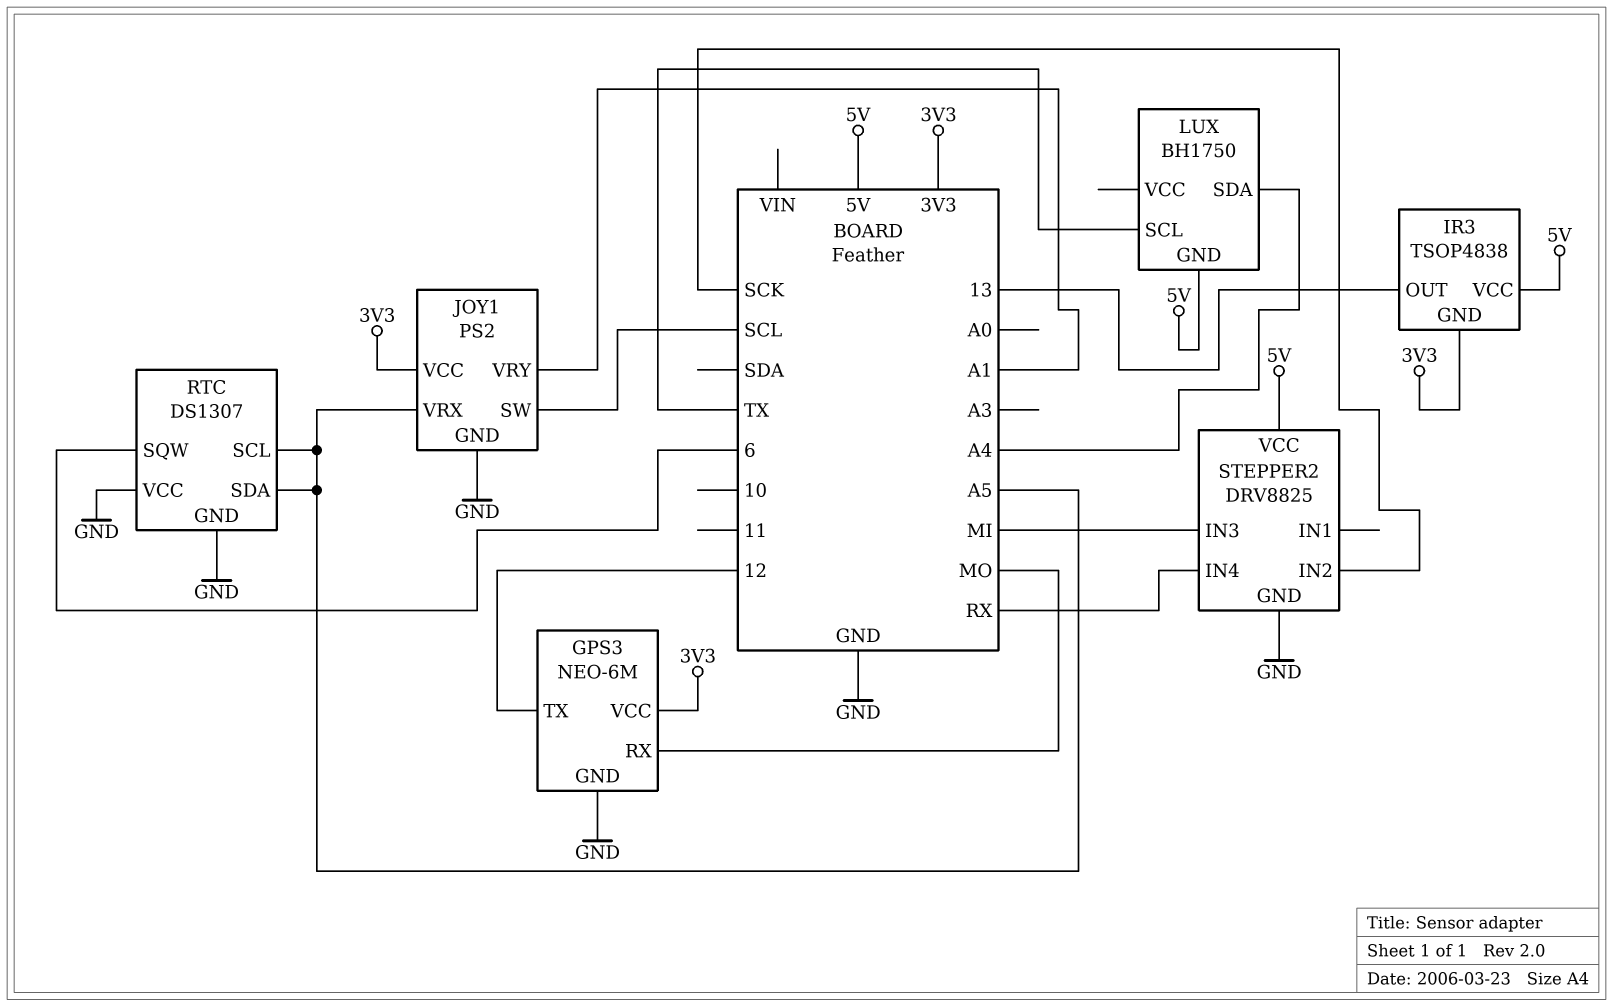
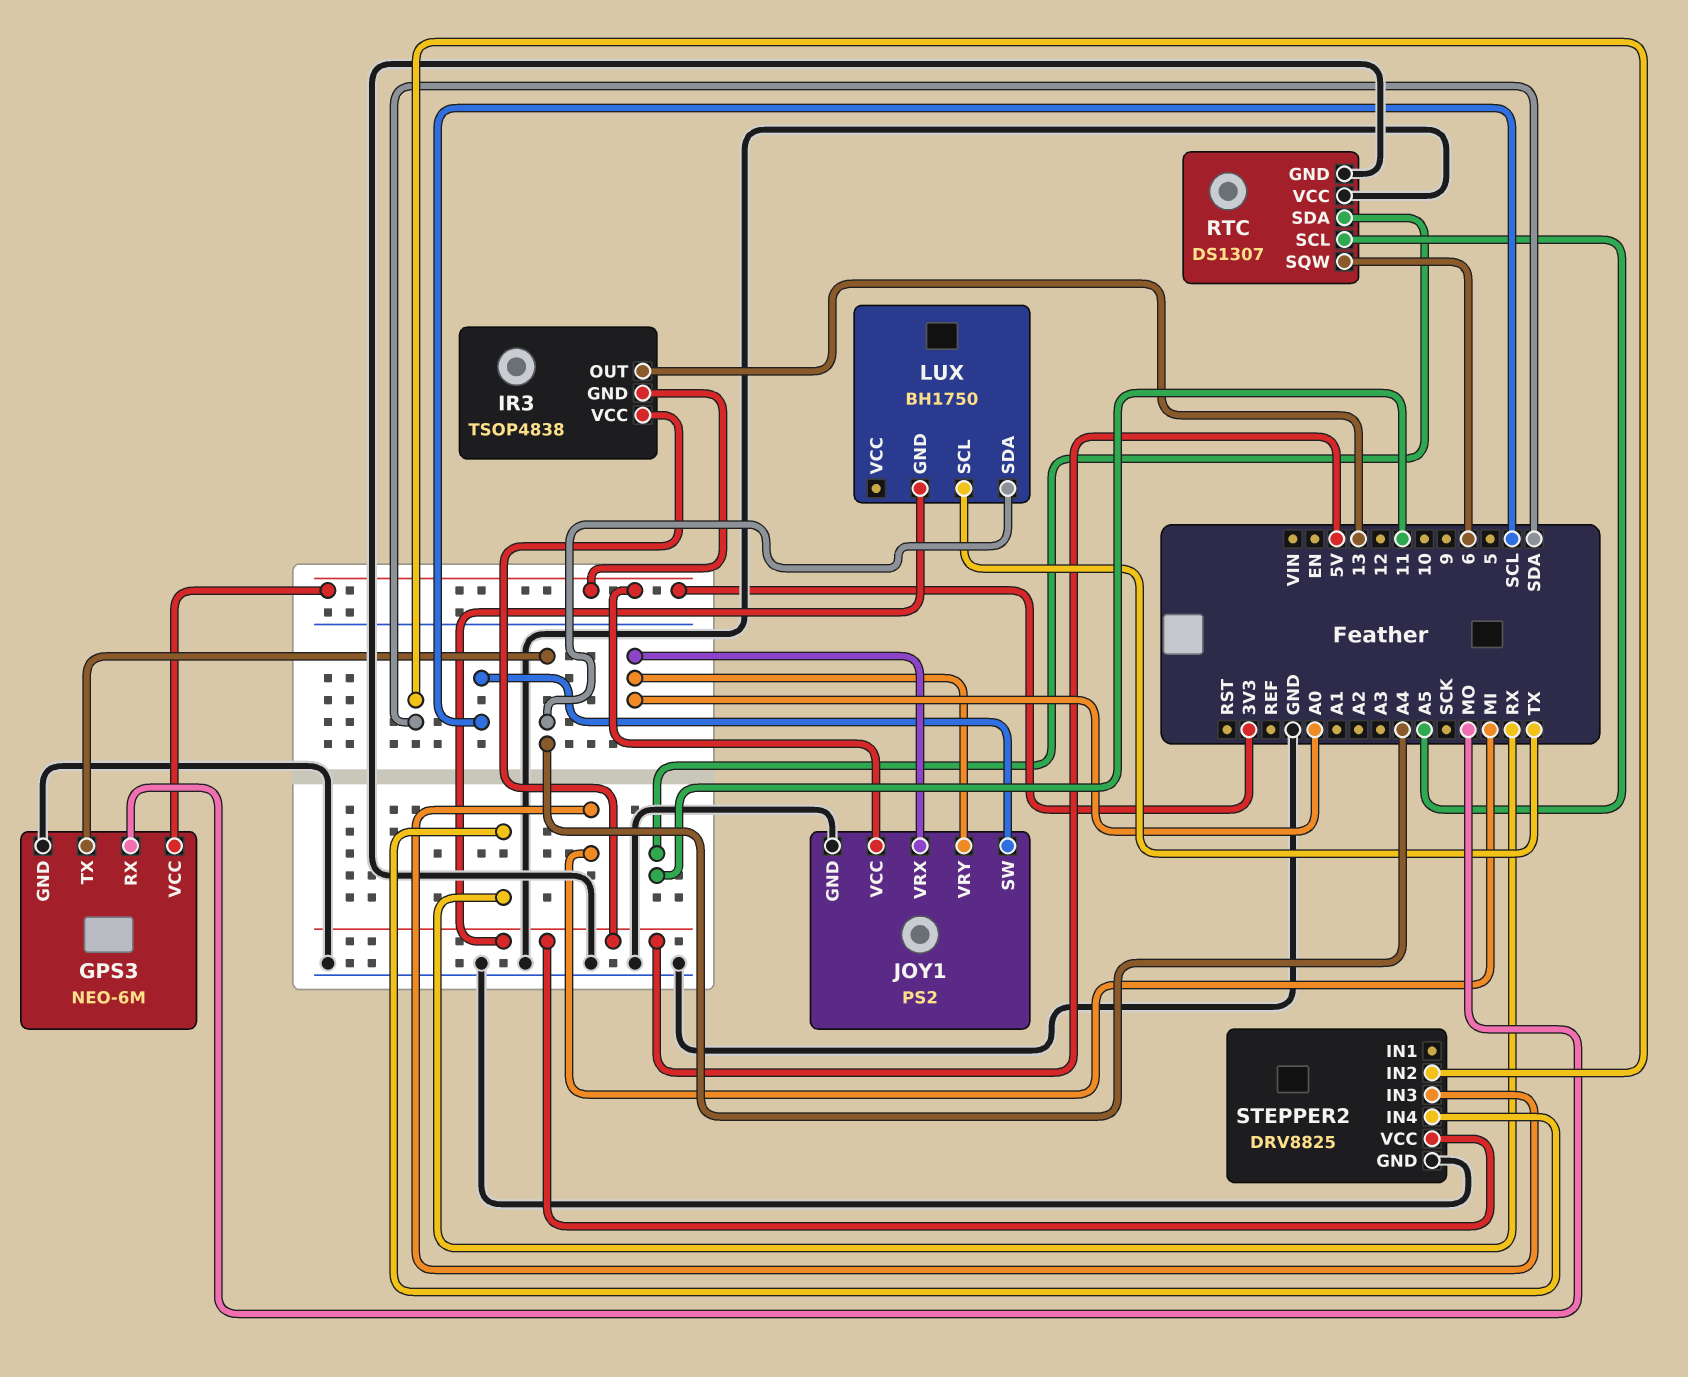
GPS3 pin TX: 12 -> A4
JOY1 pin VRX: A5 -> A0
JOY1 pin VRY: A1 -> A0
RTC pin SDA: A5 -> 11
STEPPER2 pin IN2: SCK -> SDA

